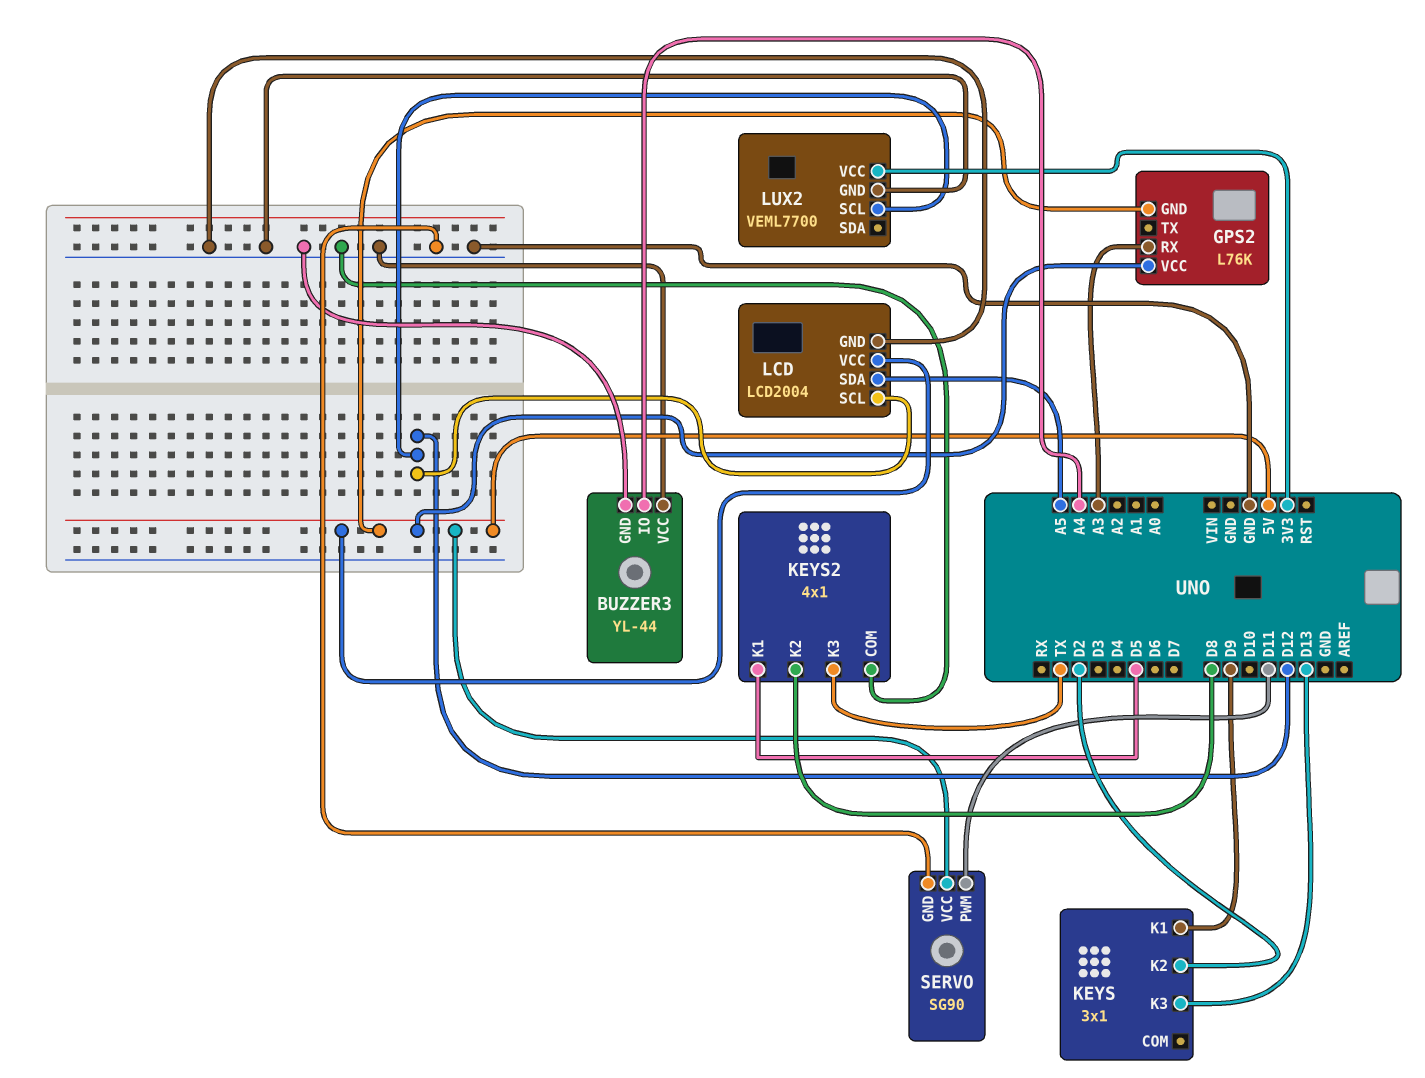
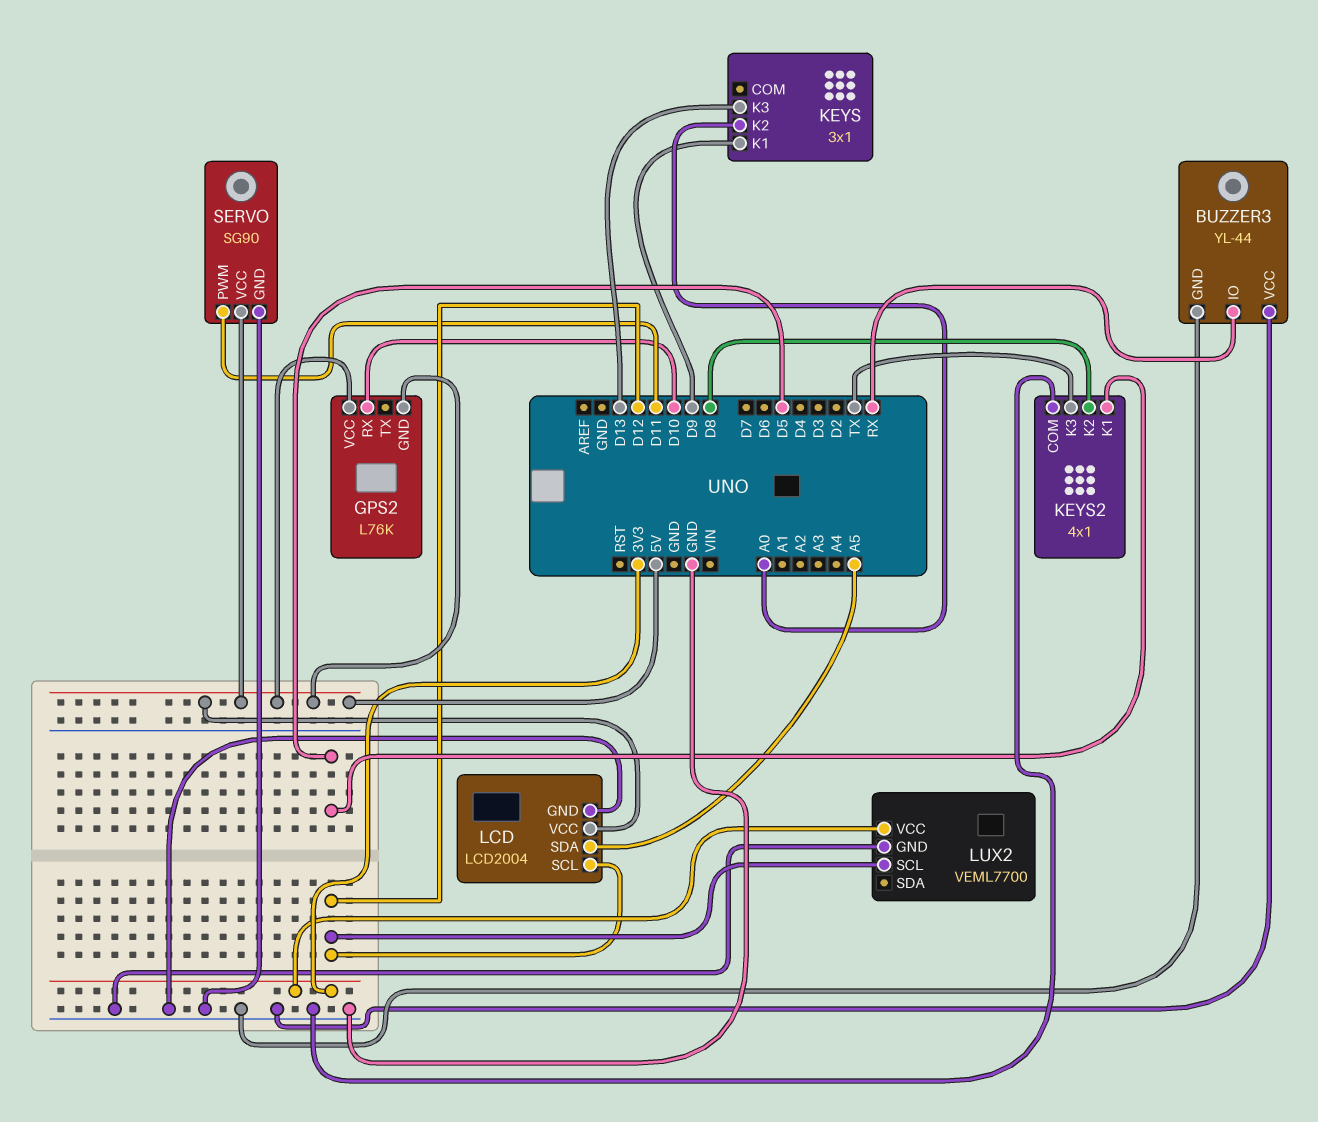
BUZZER3 pin IO: A4 -> RX
GPS2 pin RX: A3 -> D10
KEYS pin K2: D2 -> A0

